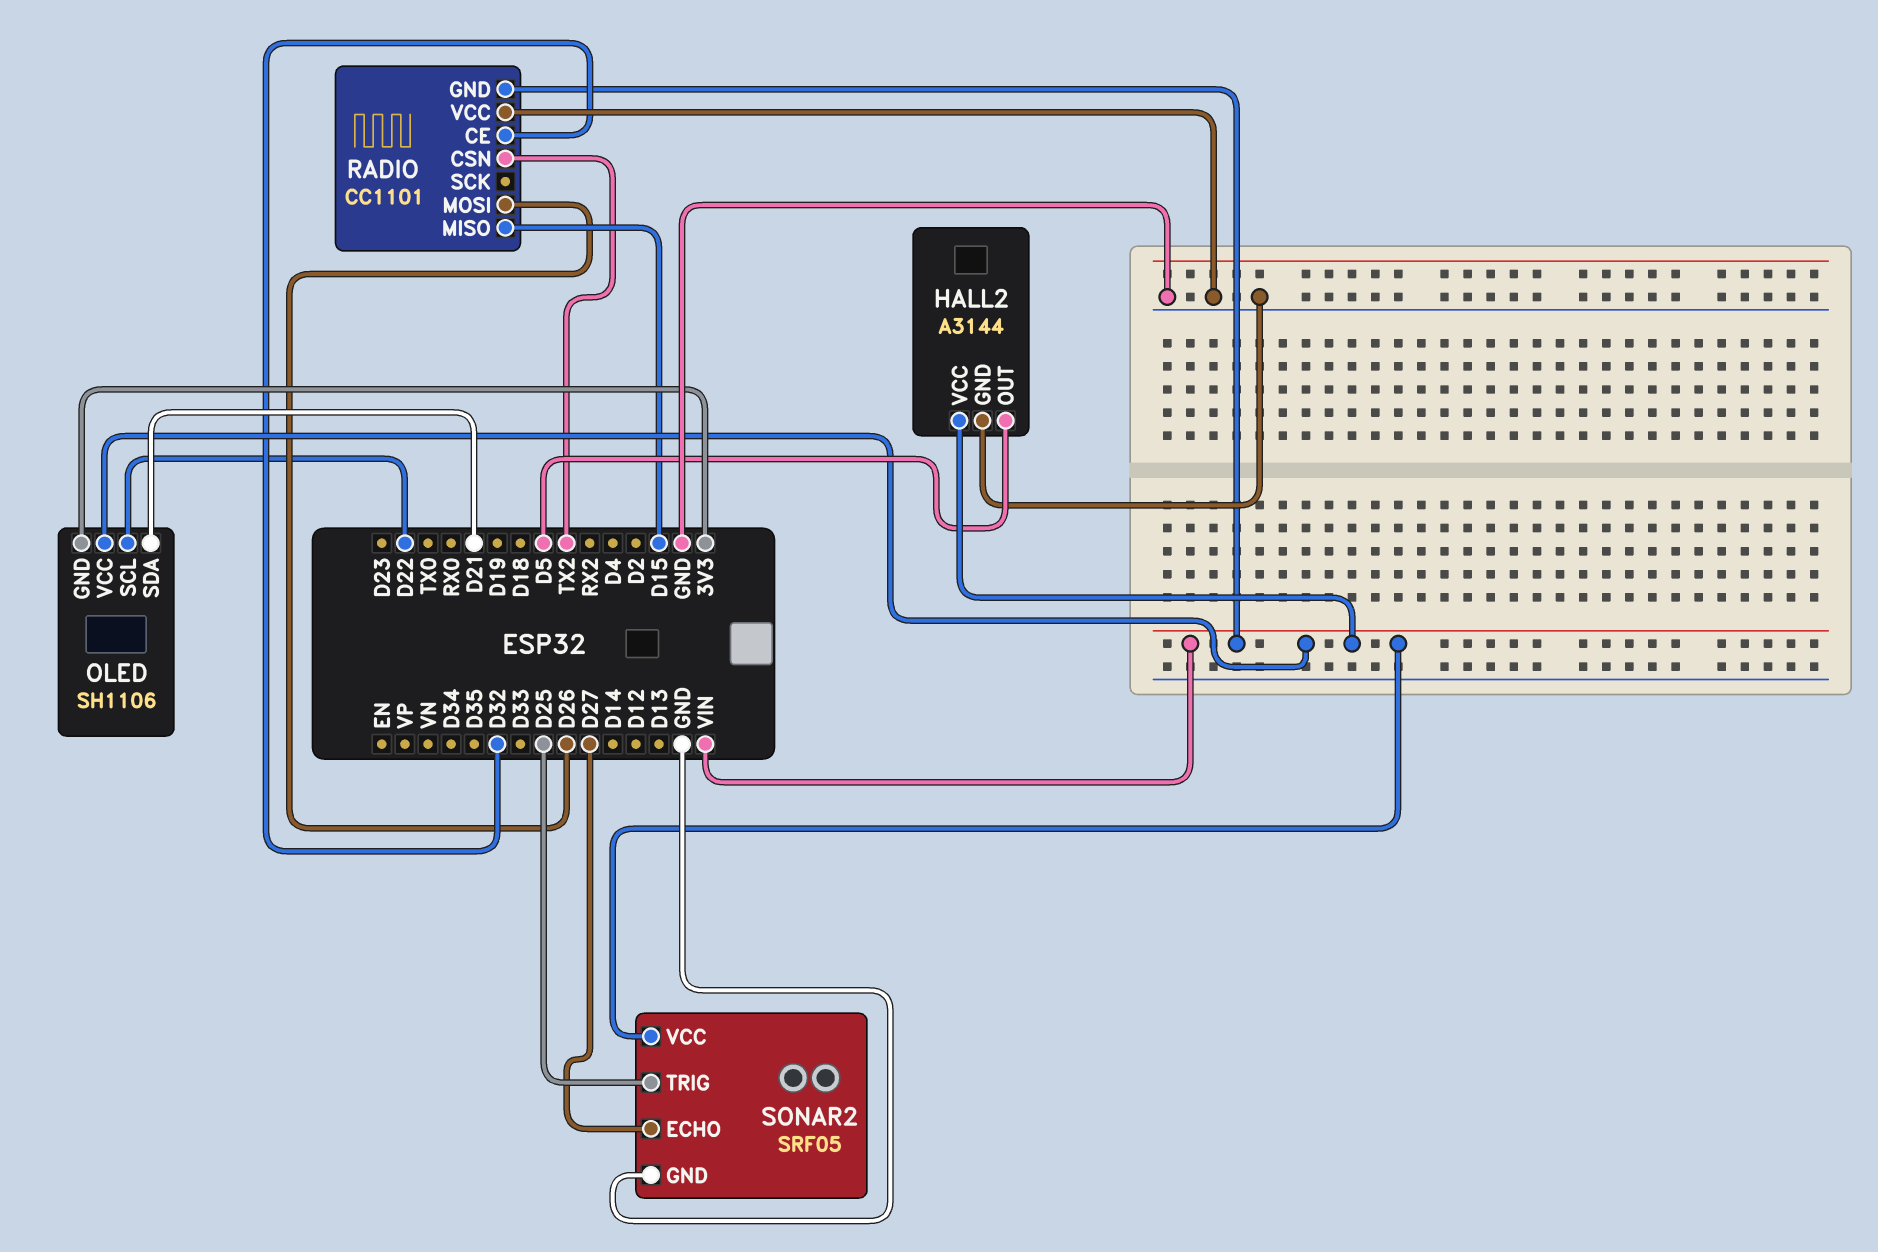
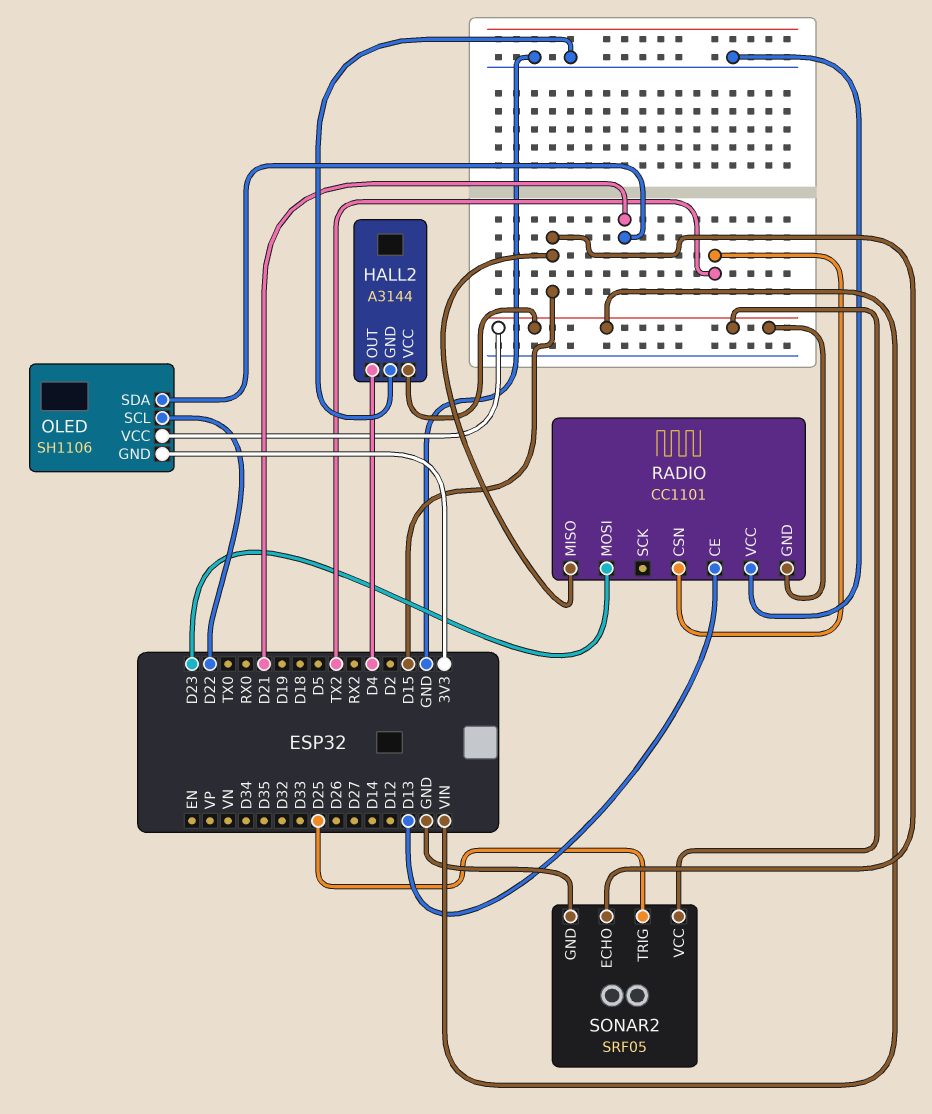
HALL2 pin OUT: D5 -> D4
RADIO pin CE: D32 -> D13
RADIO pin MOSI: D26 -> D23
SONAR2 pin ECHO: D27 -> D15

